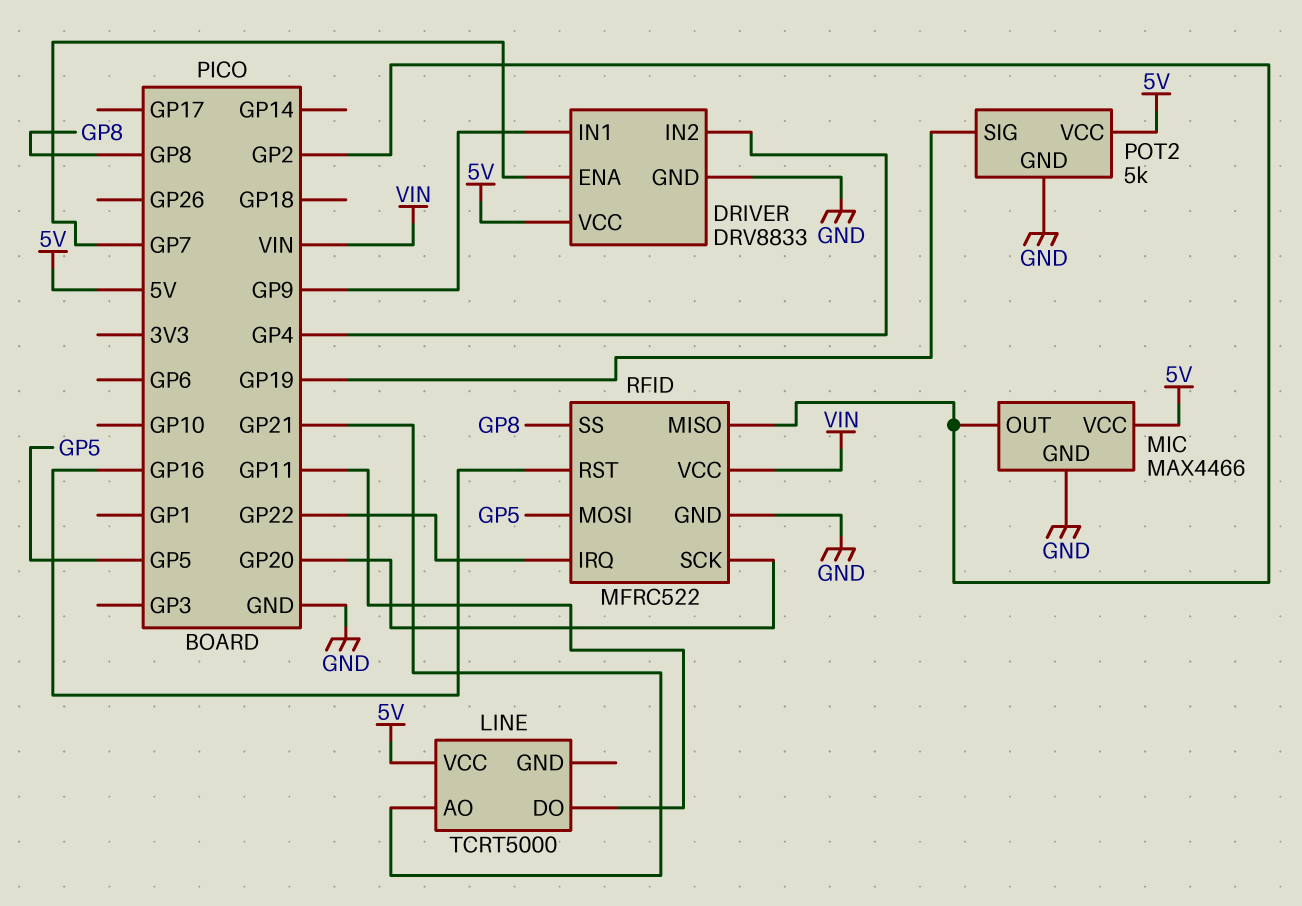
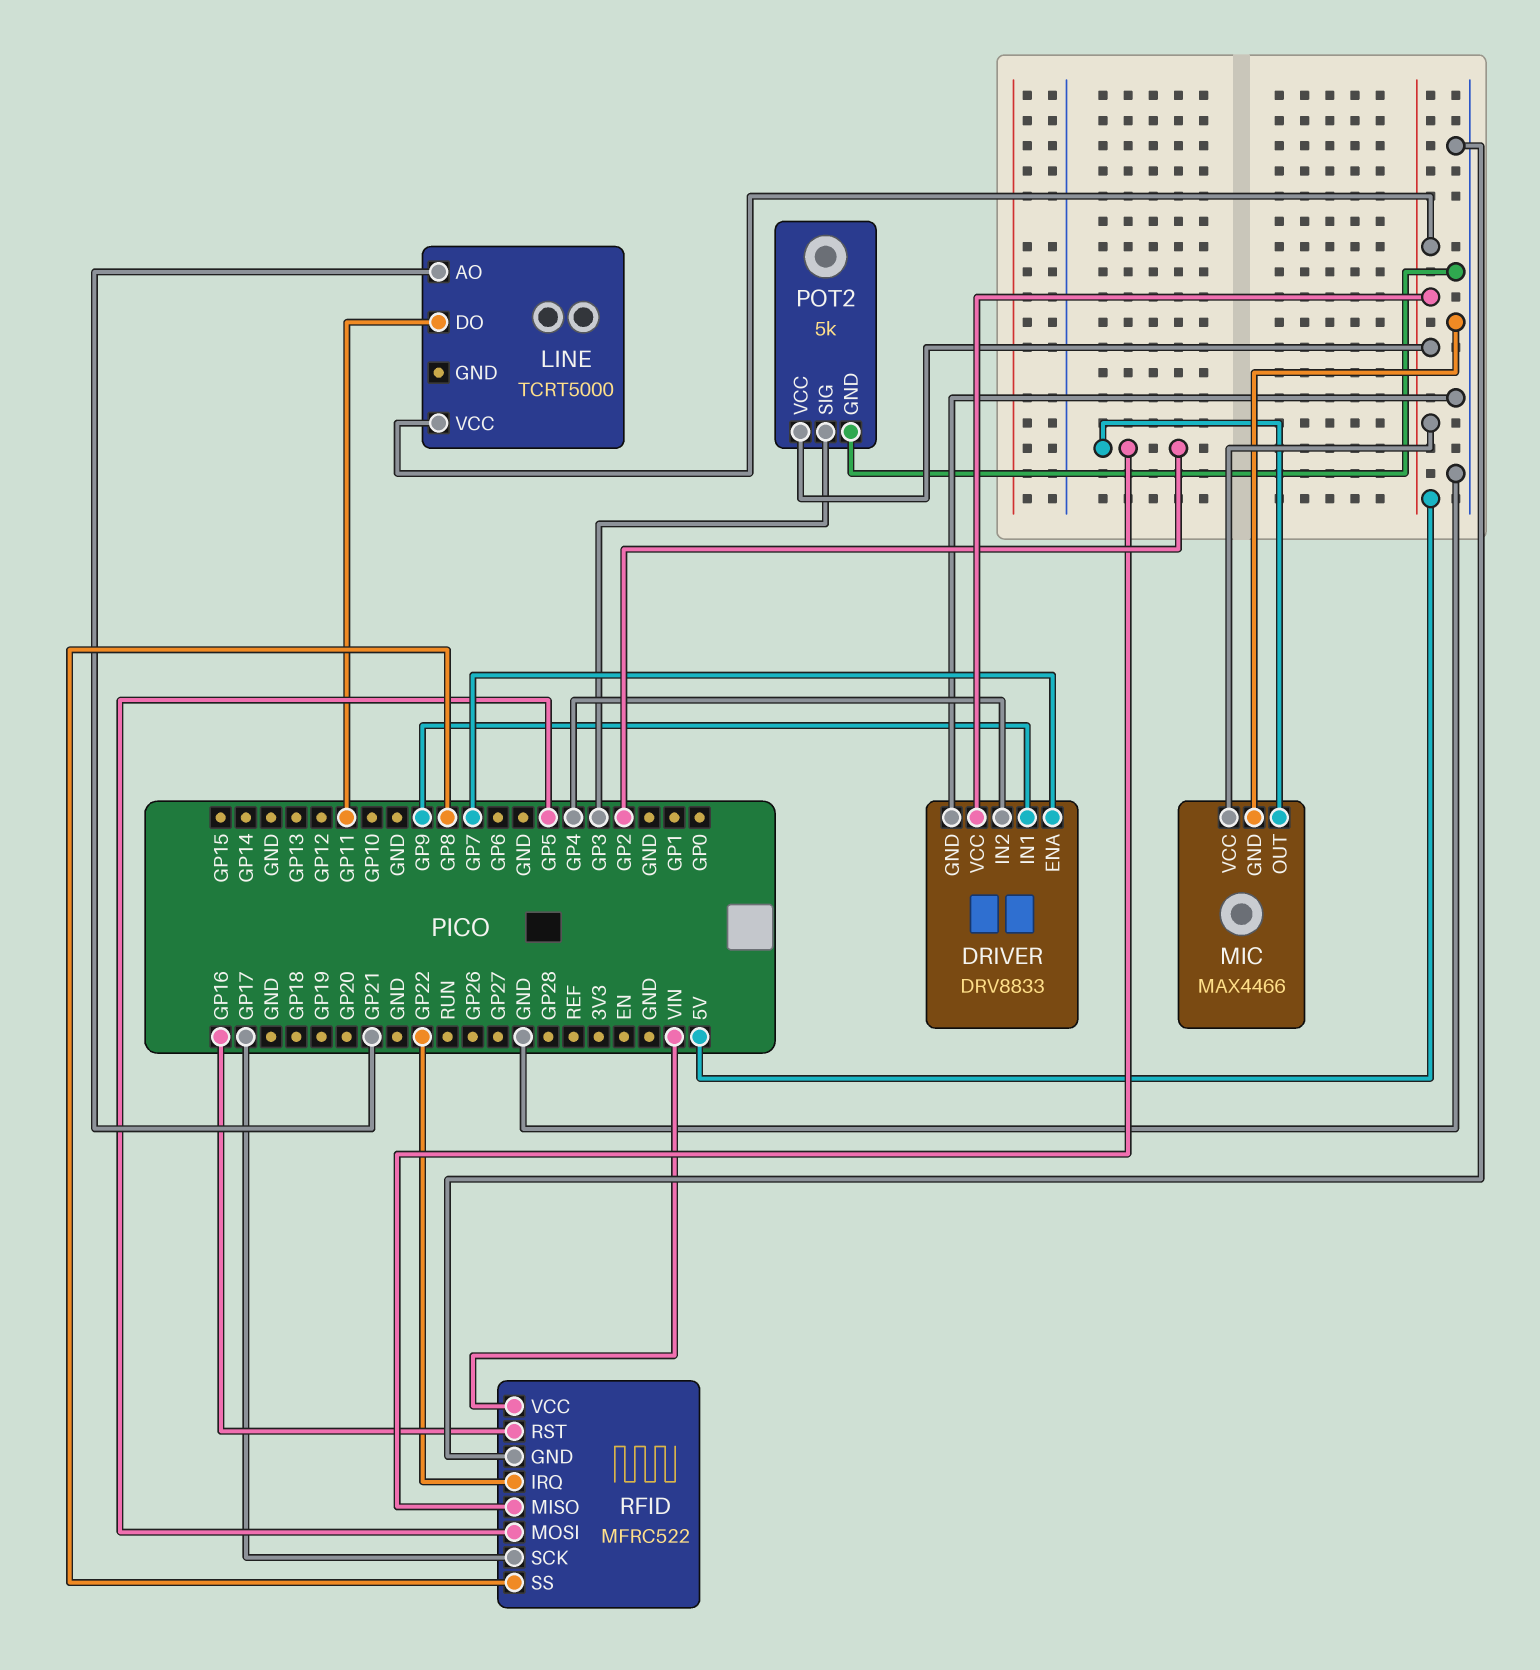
POT2 pin SIG: GP19 -> GP3
RFID pin SCK: GP20 -> GP17

